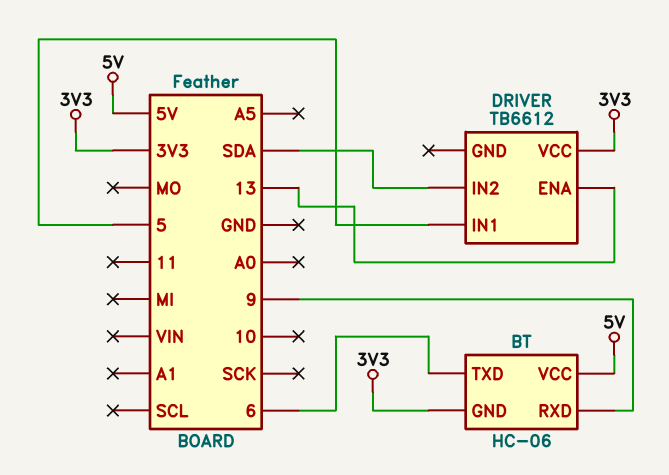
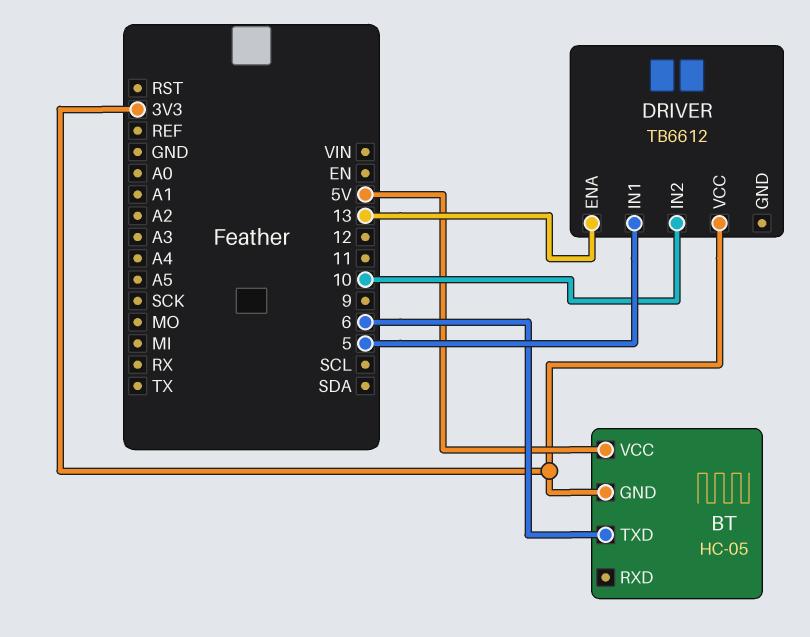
BT: HC-06 -> HC-05
BT pin RXD: 9 -> none
DRIVER pin IN2: SDA -> 10

